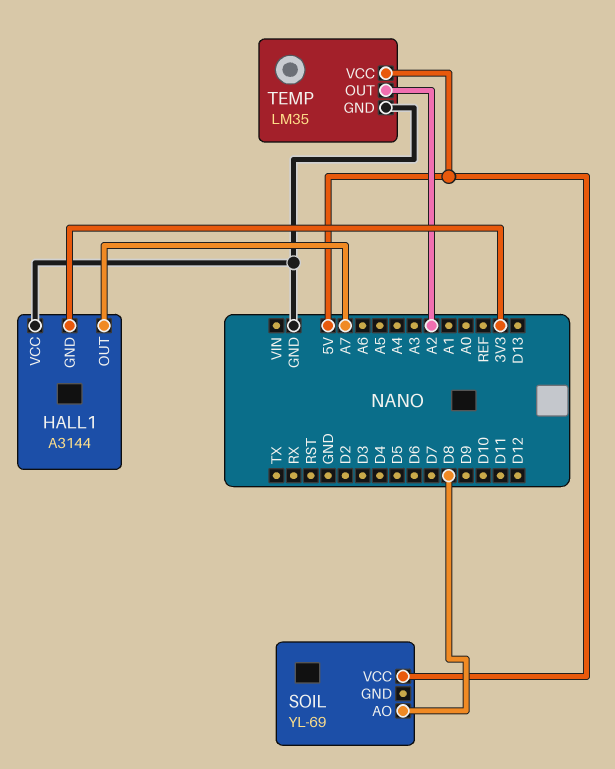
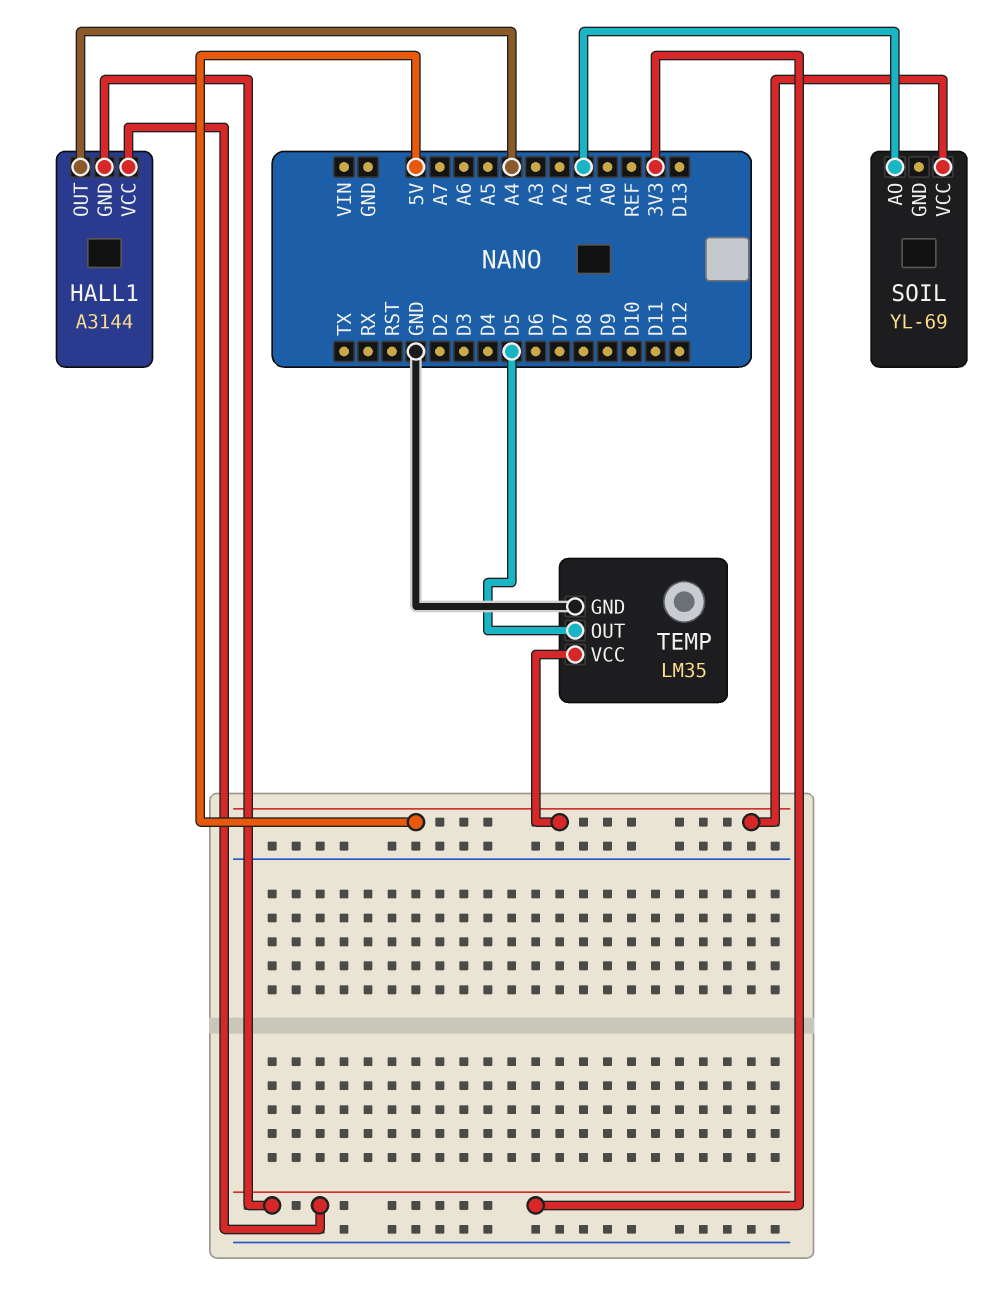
HALL1 pin OUT: A7 -> A4
HALL1 pin VCC: GND -> 3V3
SOIL pin AO: D8 -> A1
TEMP pin OUT: A2 -> D5

